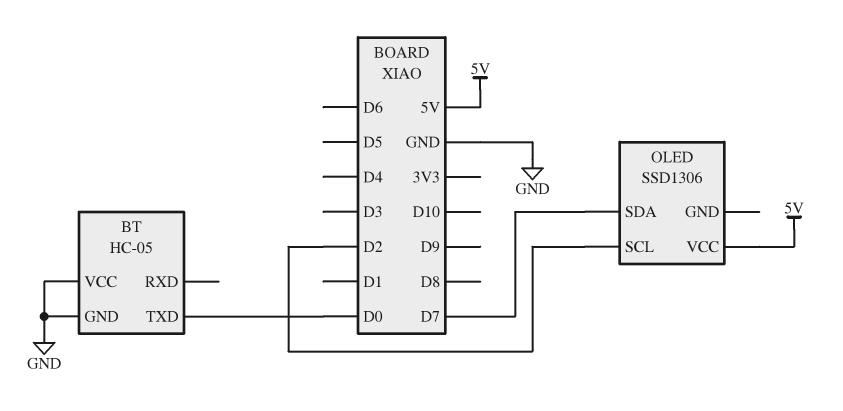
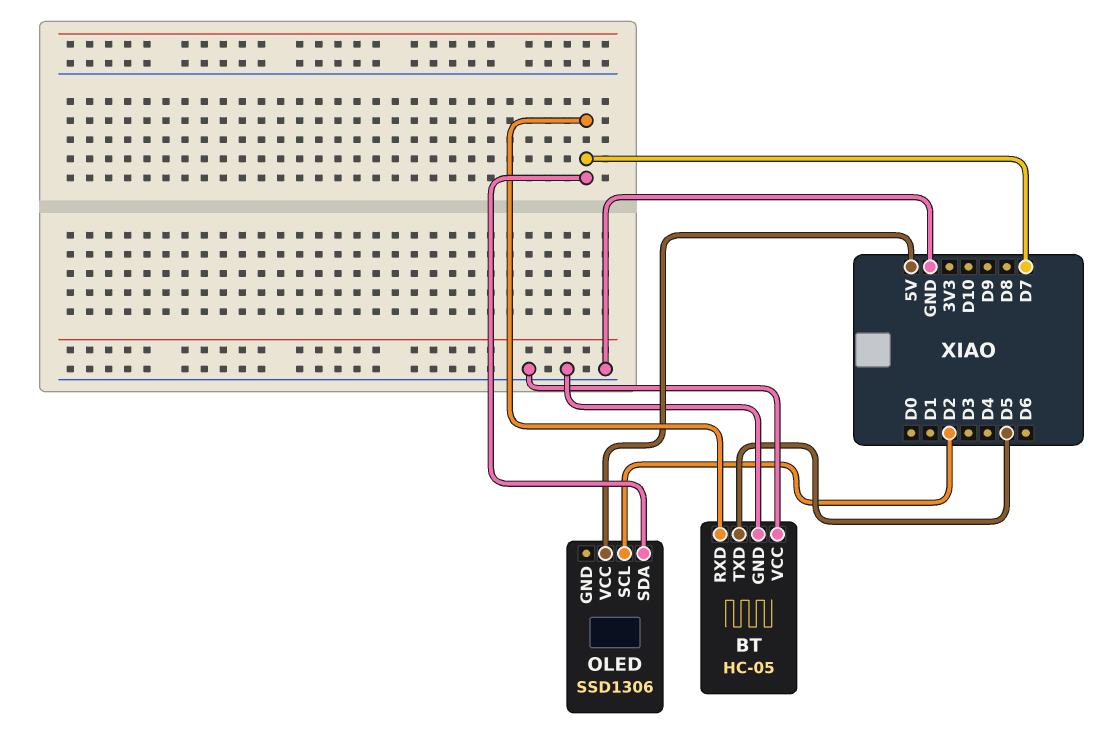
BT pin RXD: none -> D7
BT pin TXD: D0 -> D5

